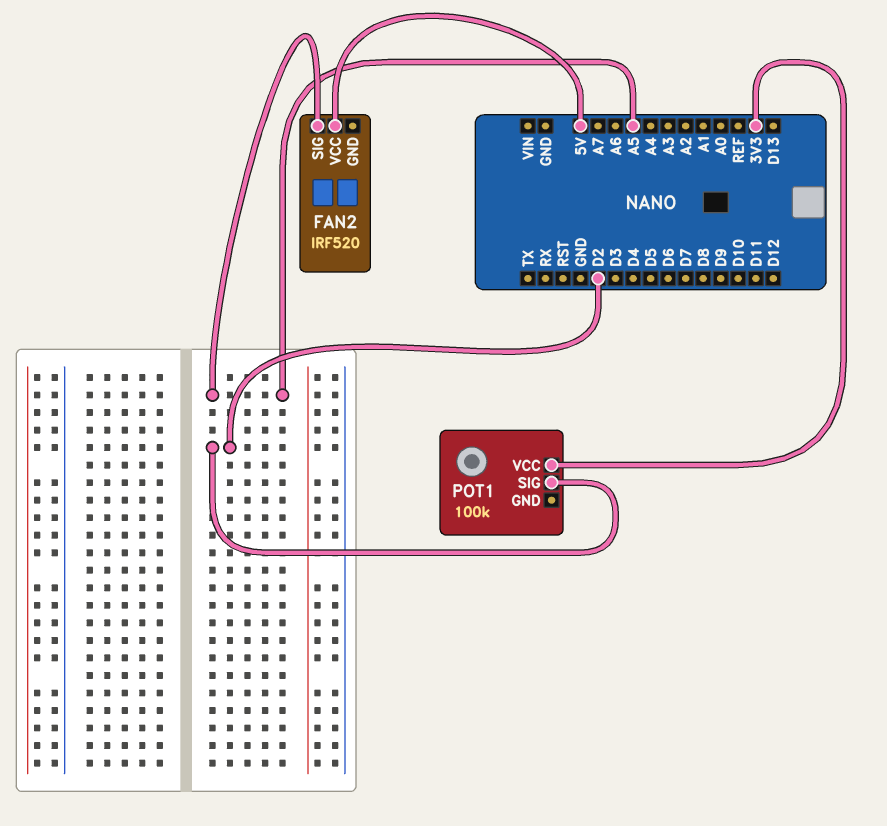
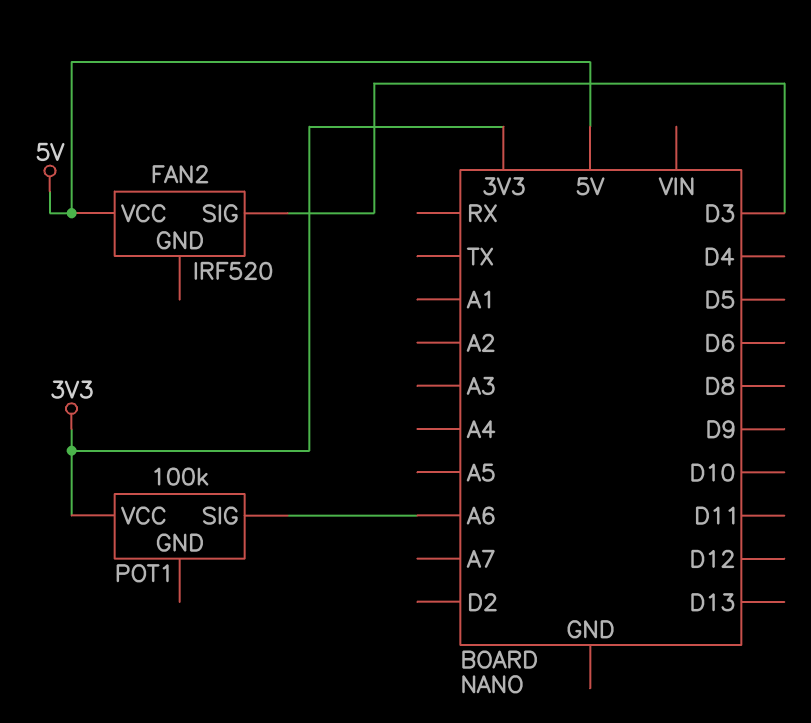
FAN2 pin SIG: A5 -> D3
POT1 pin SIG: D2 -> A6

